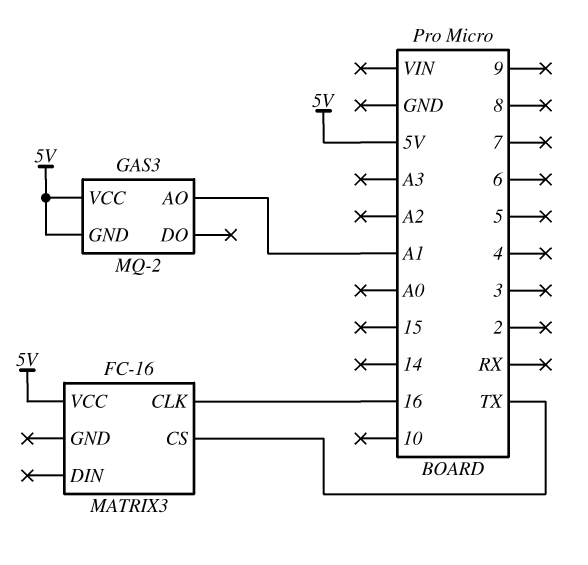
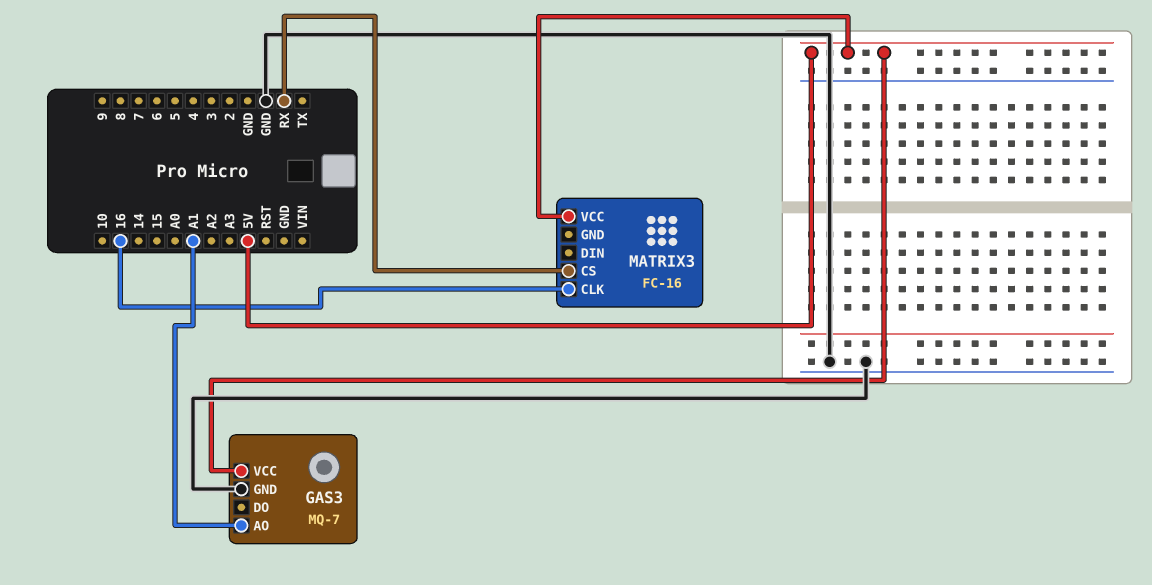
GAS3: MQ-2 -> MQ-7
GAS3 pin GND: 5V -> GND
MATRIX3 pin CS: TX -> RX

